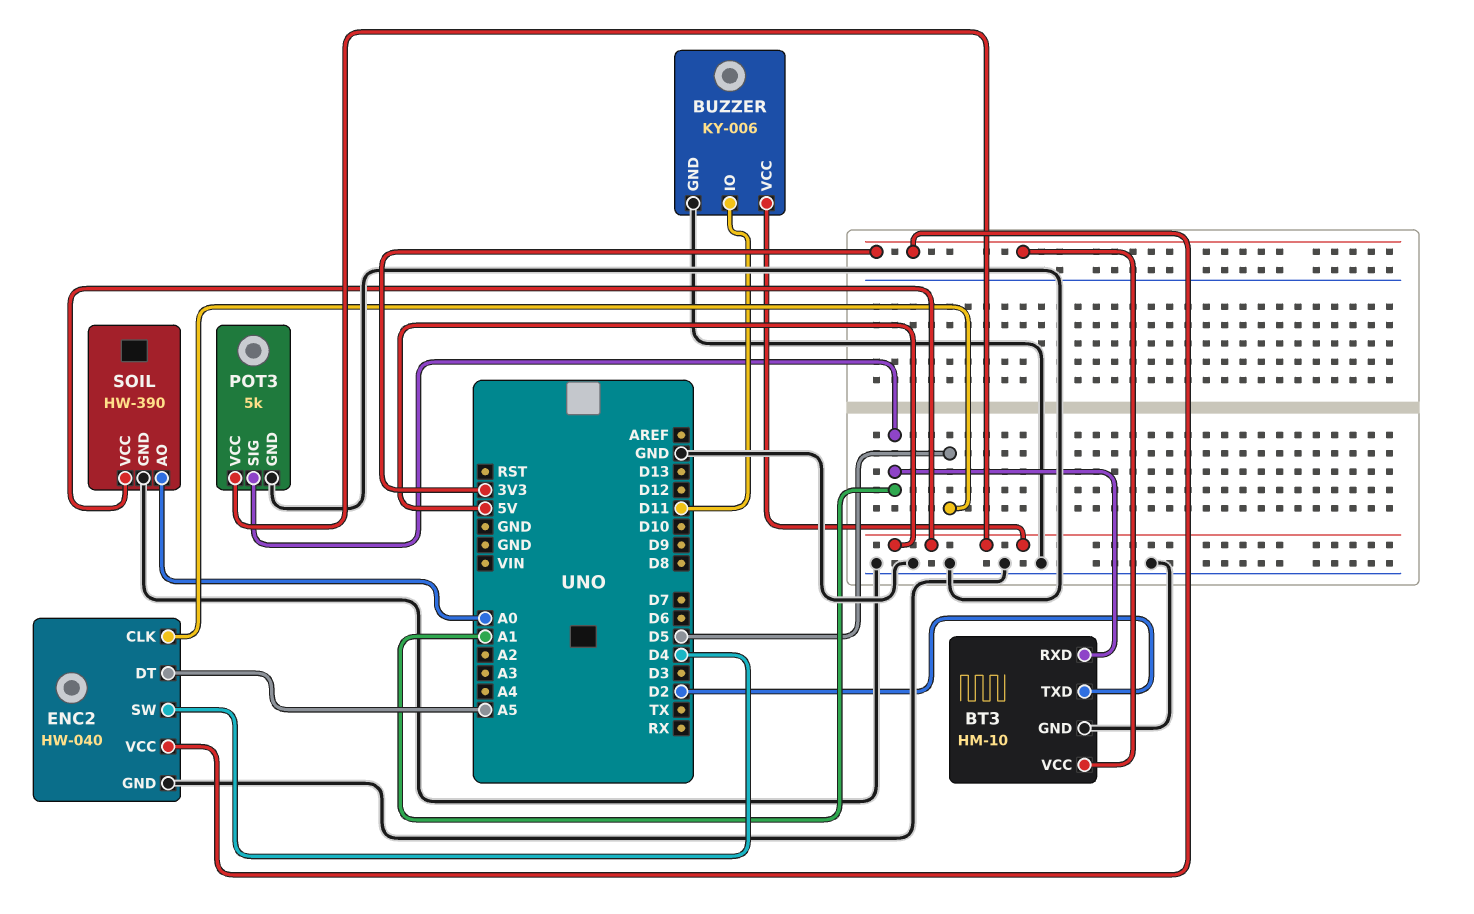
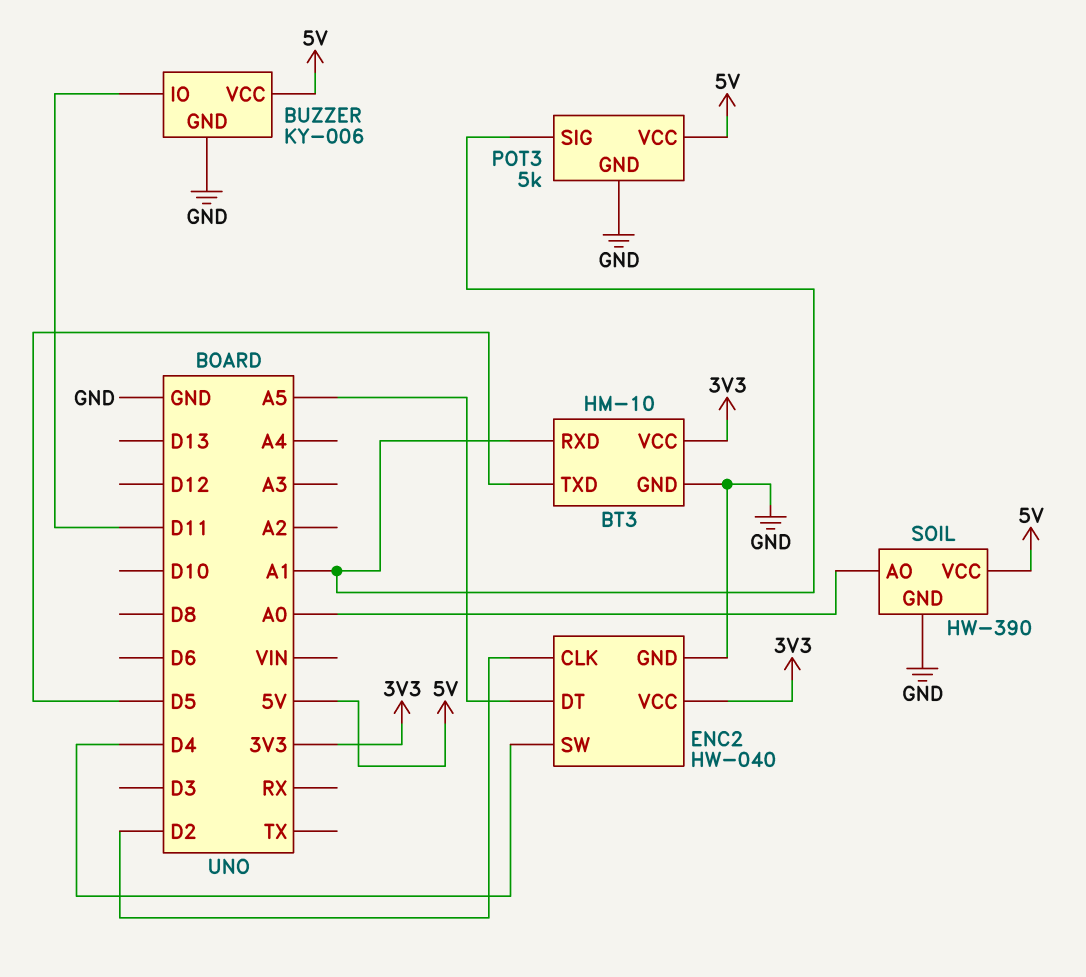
BT3 pin TXD: D2 -> D5
ENC2 pin CLK: D5 -> D2

